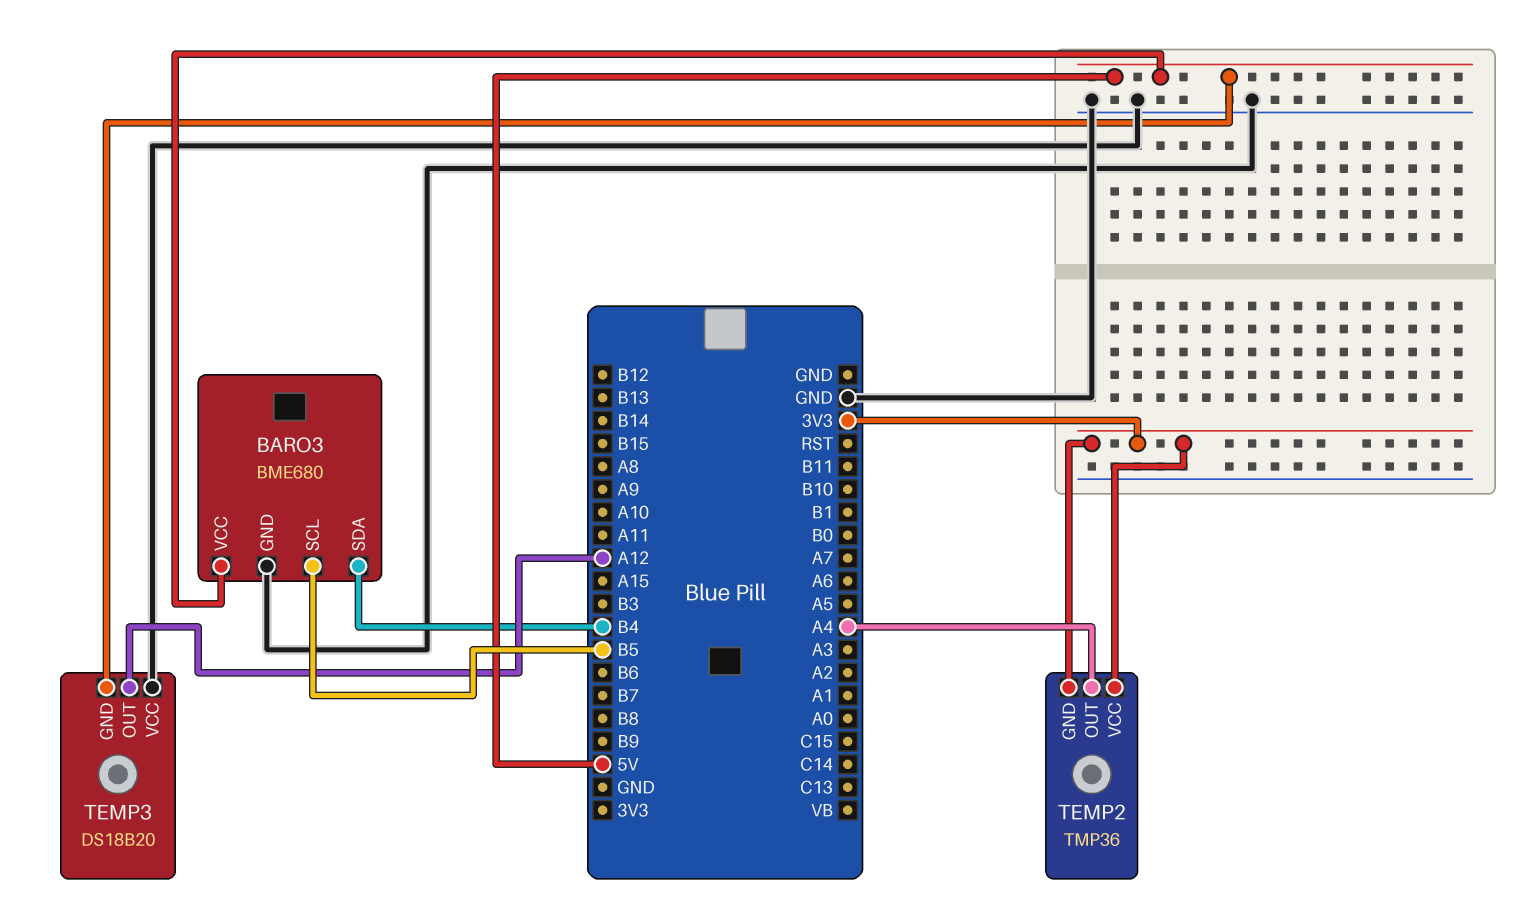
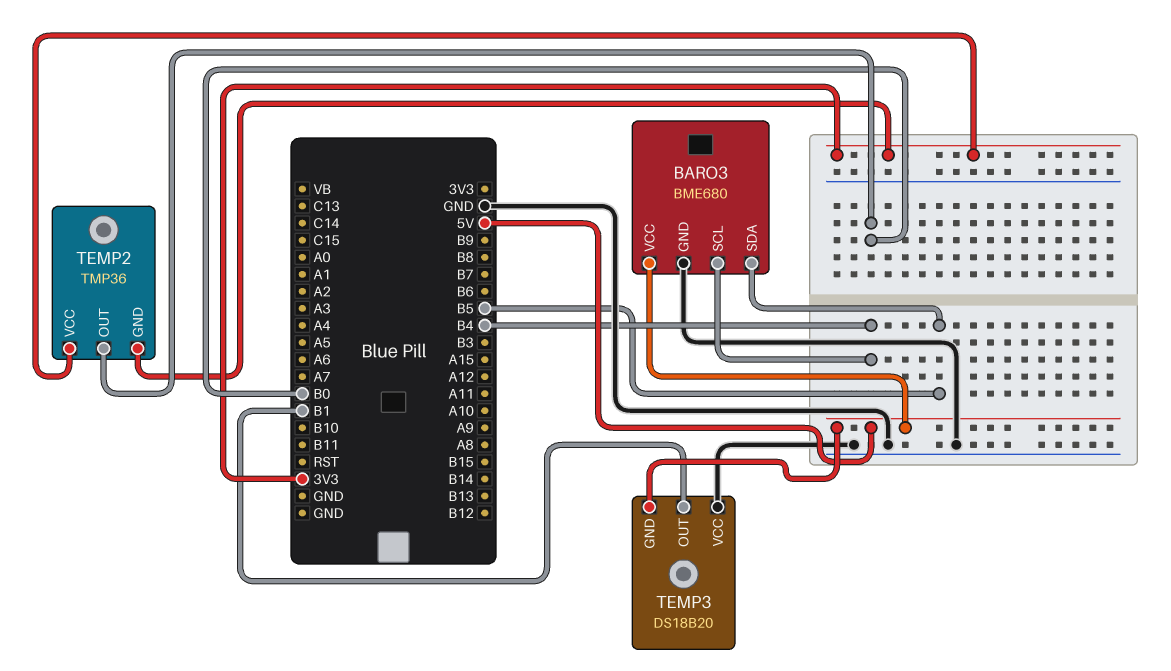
BARO3 pin SCL: B5 -> B4
BARO3 pin SDA: B4 -> B5
TEMP2 pin OUT: A4 -> B0
TEMP3 pin OUT: A12 -> B1

